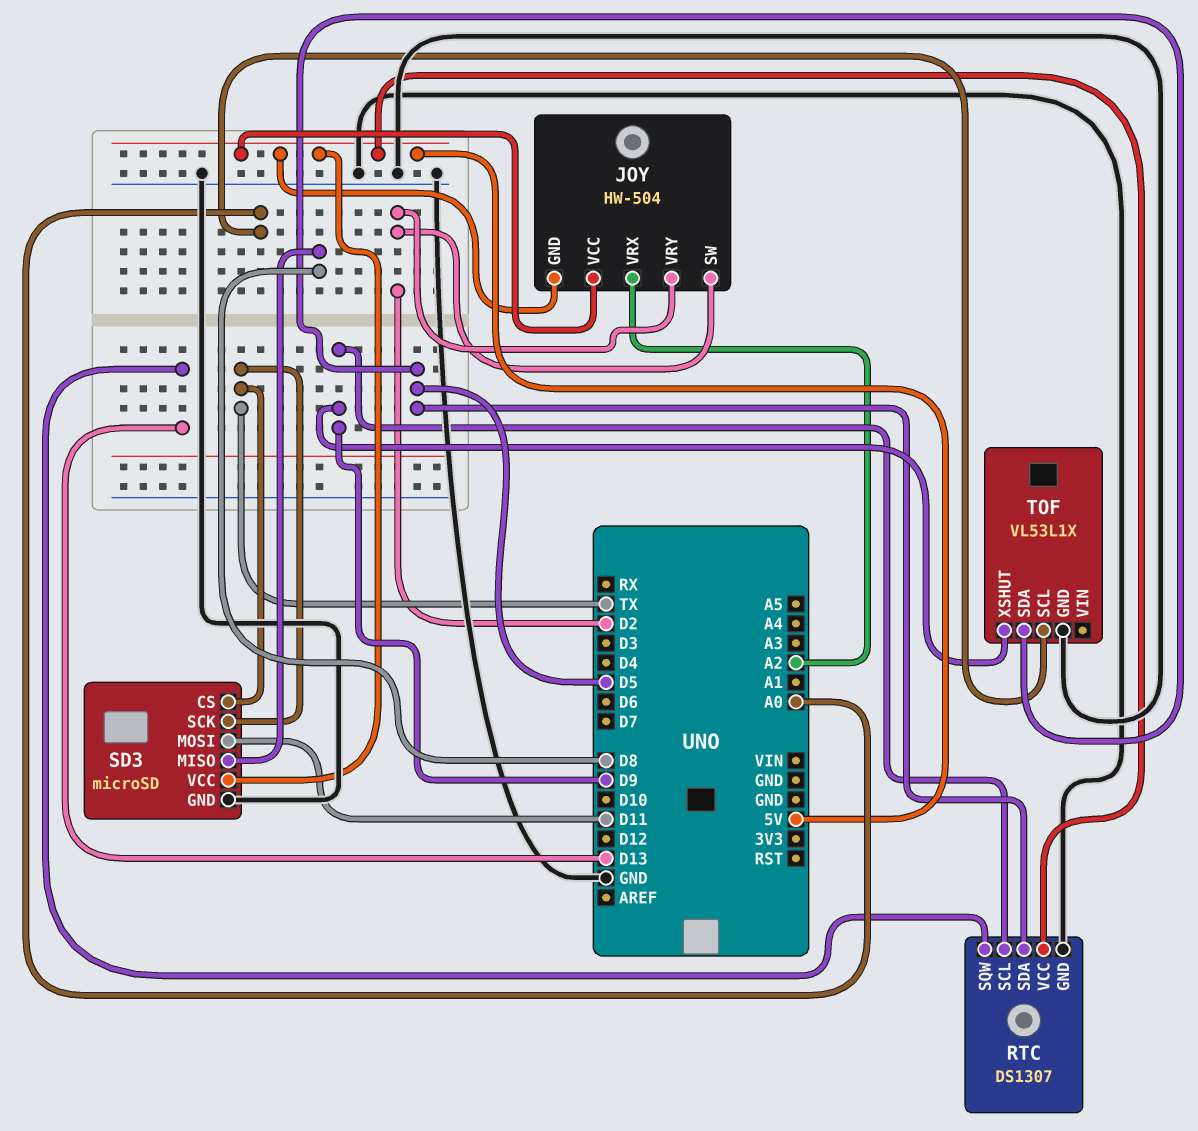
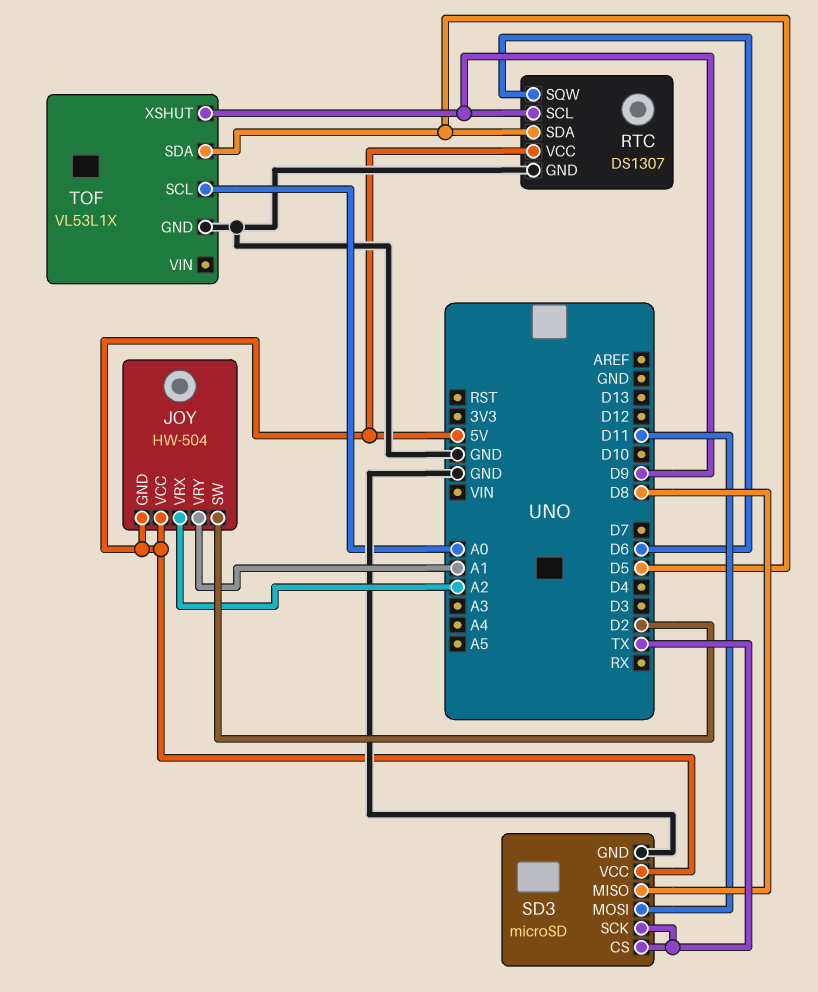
JOY pin VRY: D2 -> A1
RTC pin SQW: D13 -> D6

